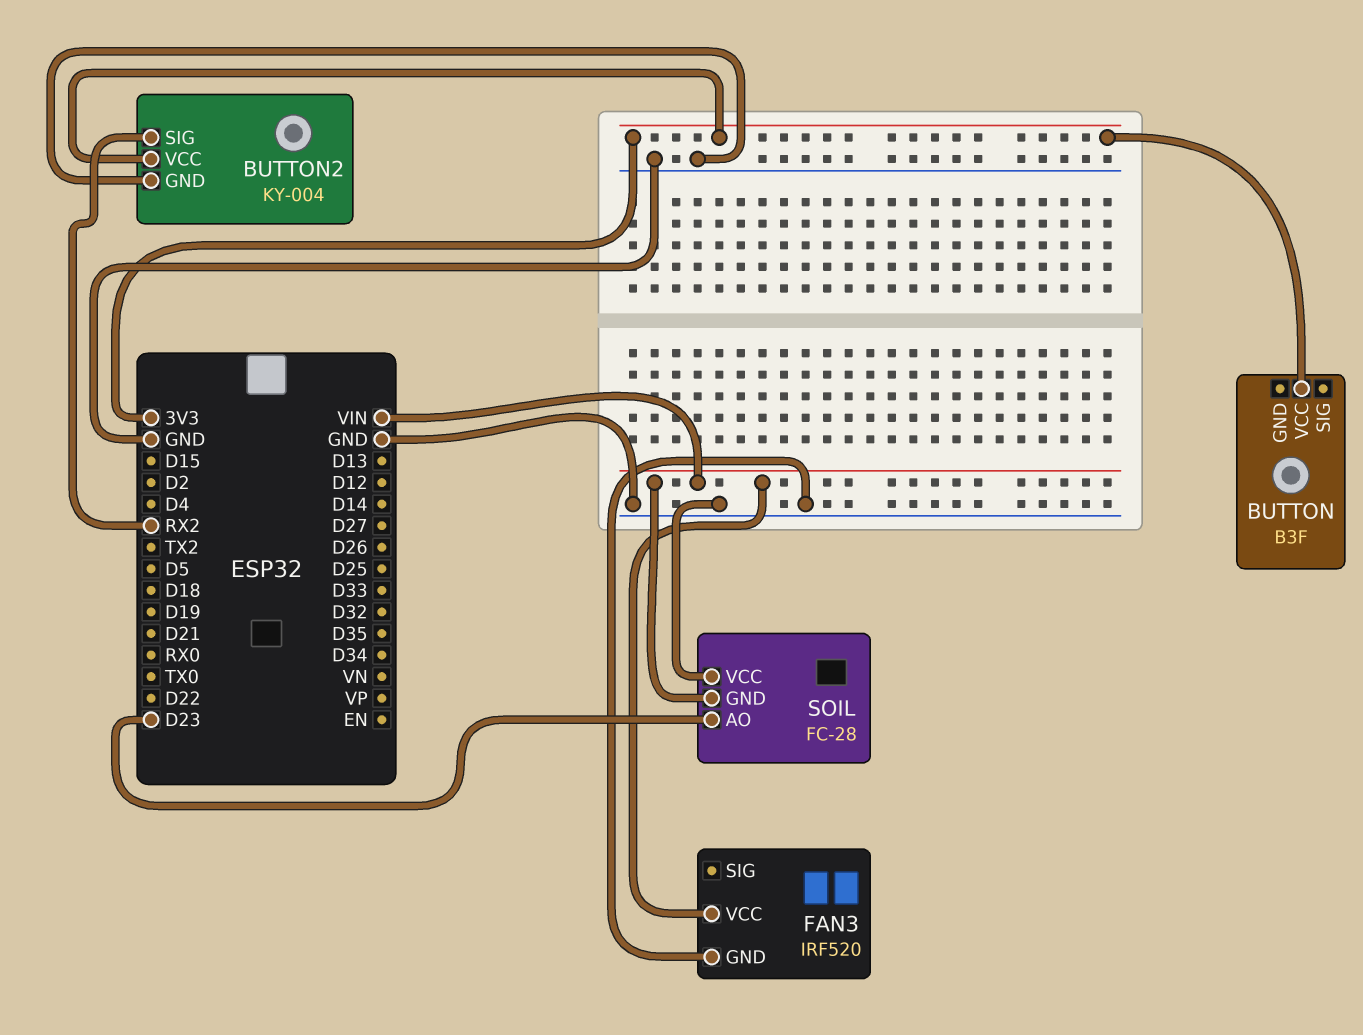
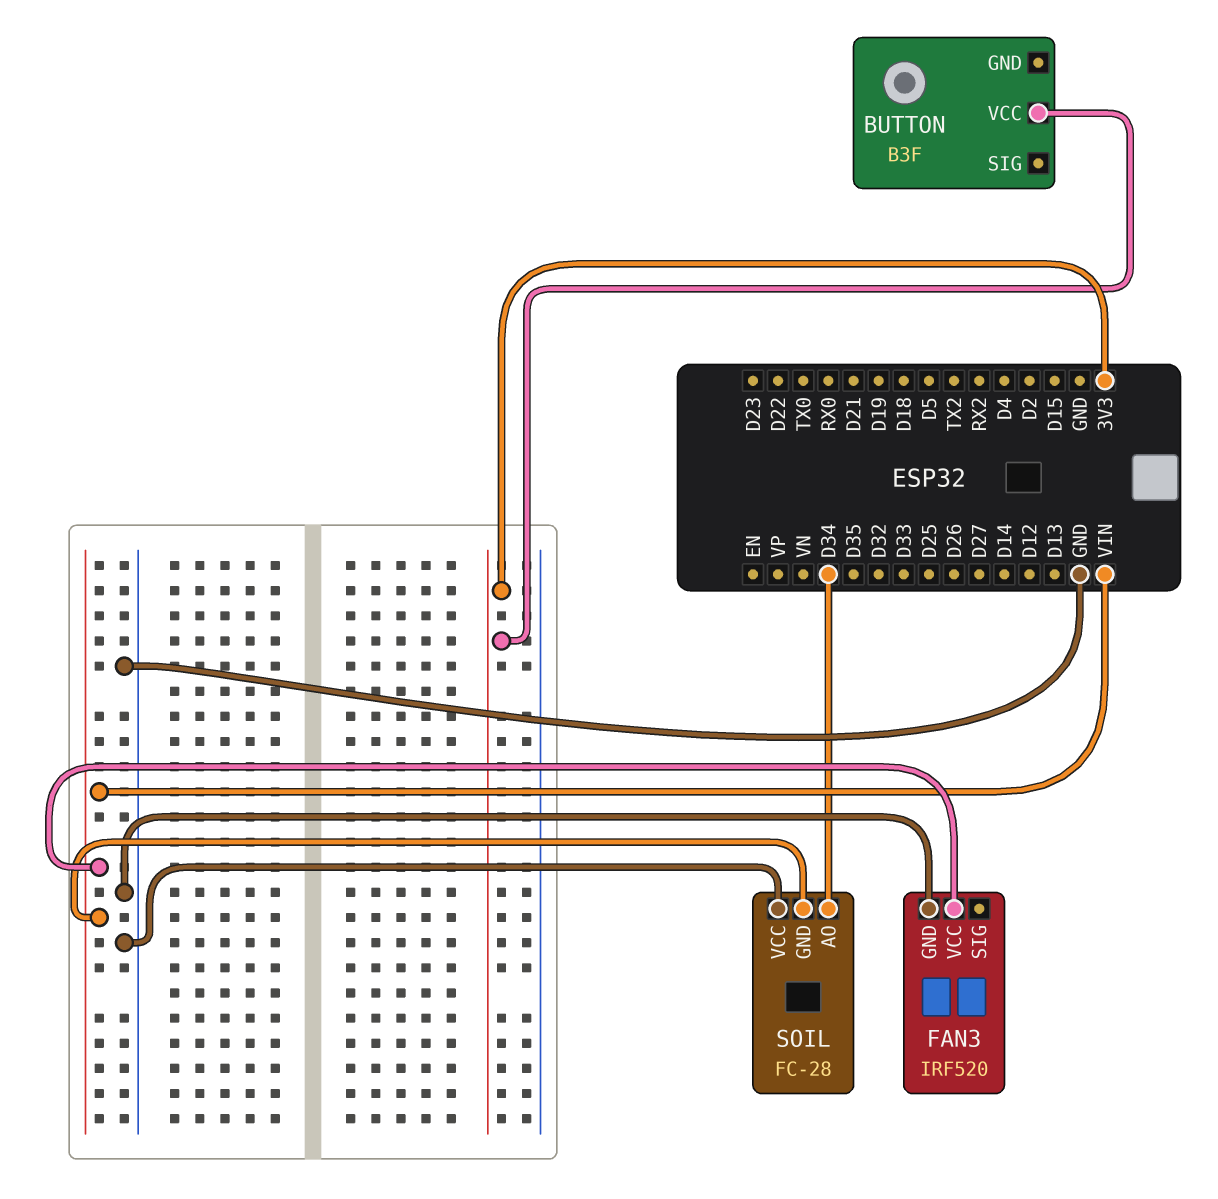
BUTTON2: KY-004 -> none
BUTTON2 pin GND: GND -> none
BUTTON2 pin SIG: RX2 -> none
BUTTON2 pin VCC: 3V3 -> none
SOIL pin AO: D23 -> D34

